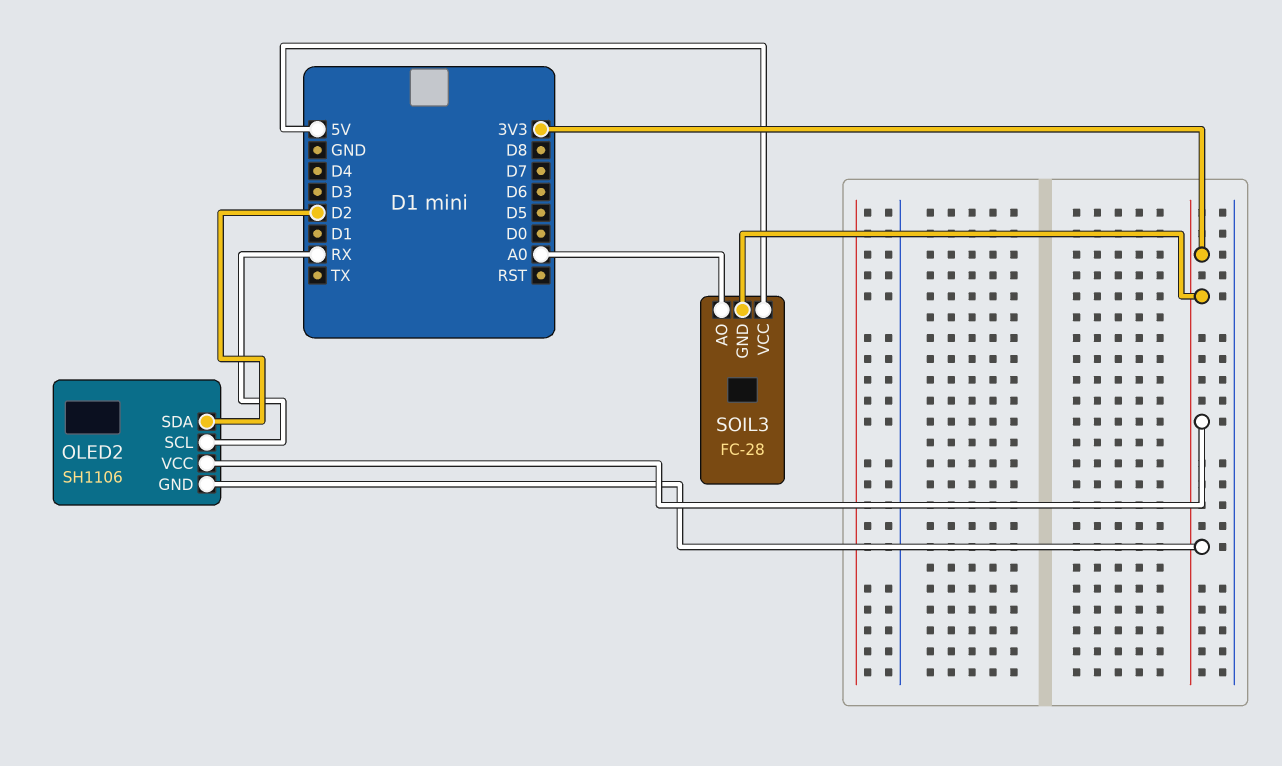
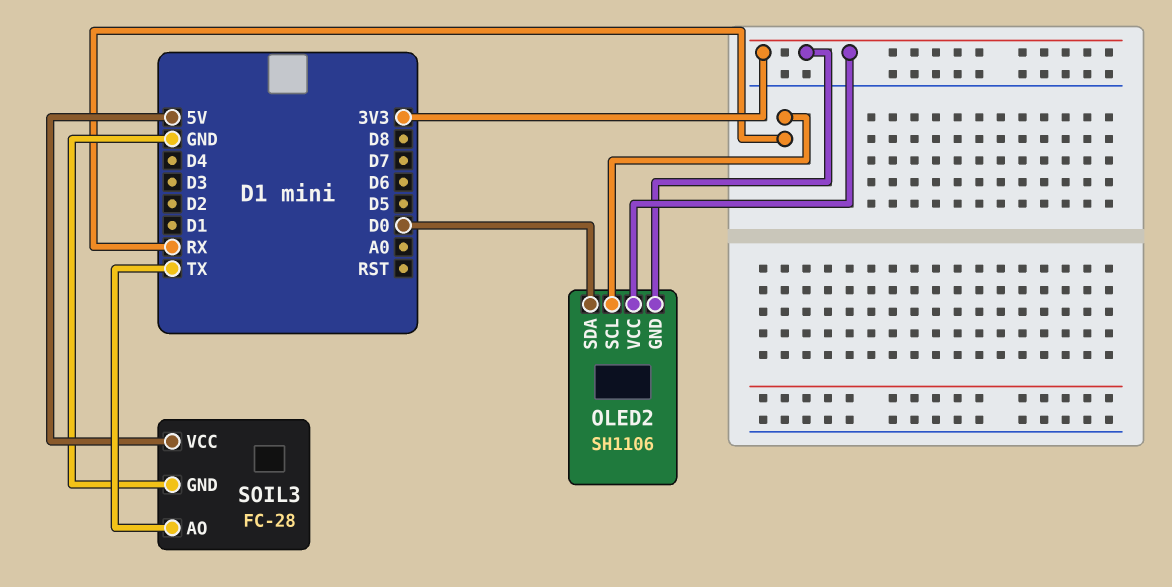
OLED2 pin SDA: D2 -> D0
SOIL3 pin AO: A0 -> TX
SOIL3 pin GND: 3V3 -> GND

